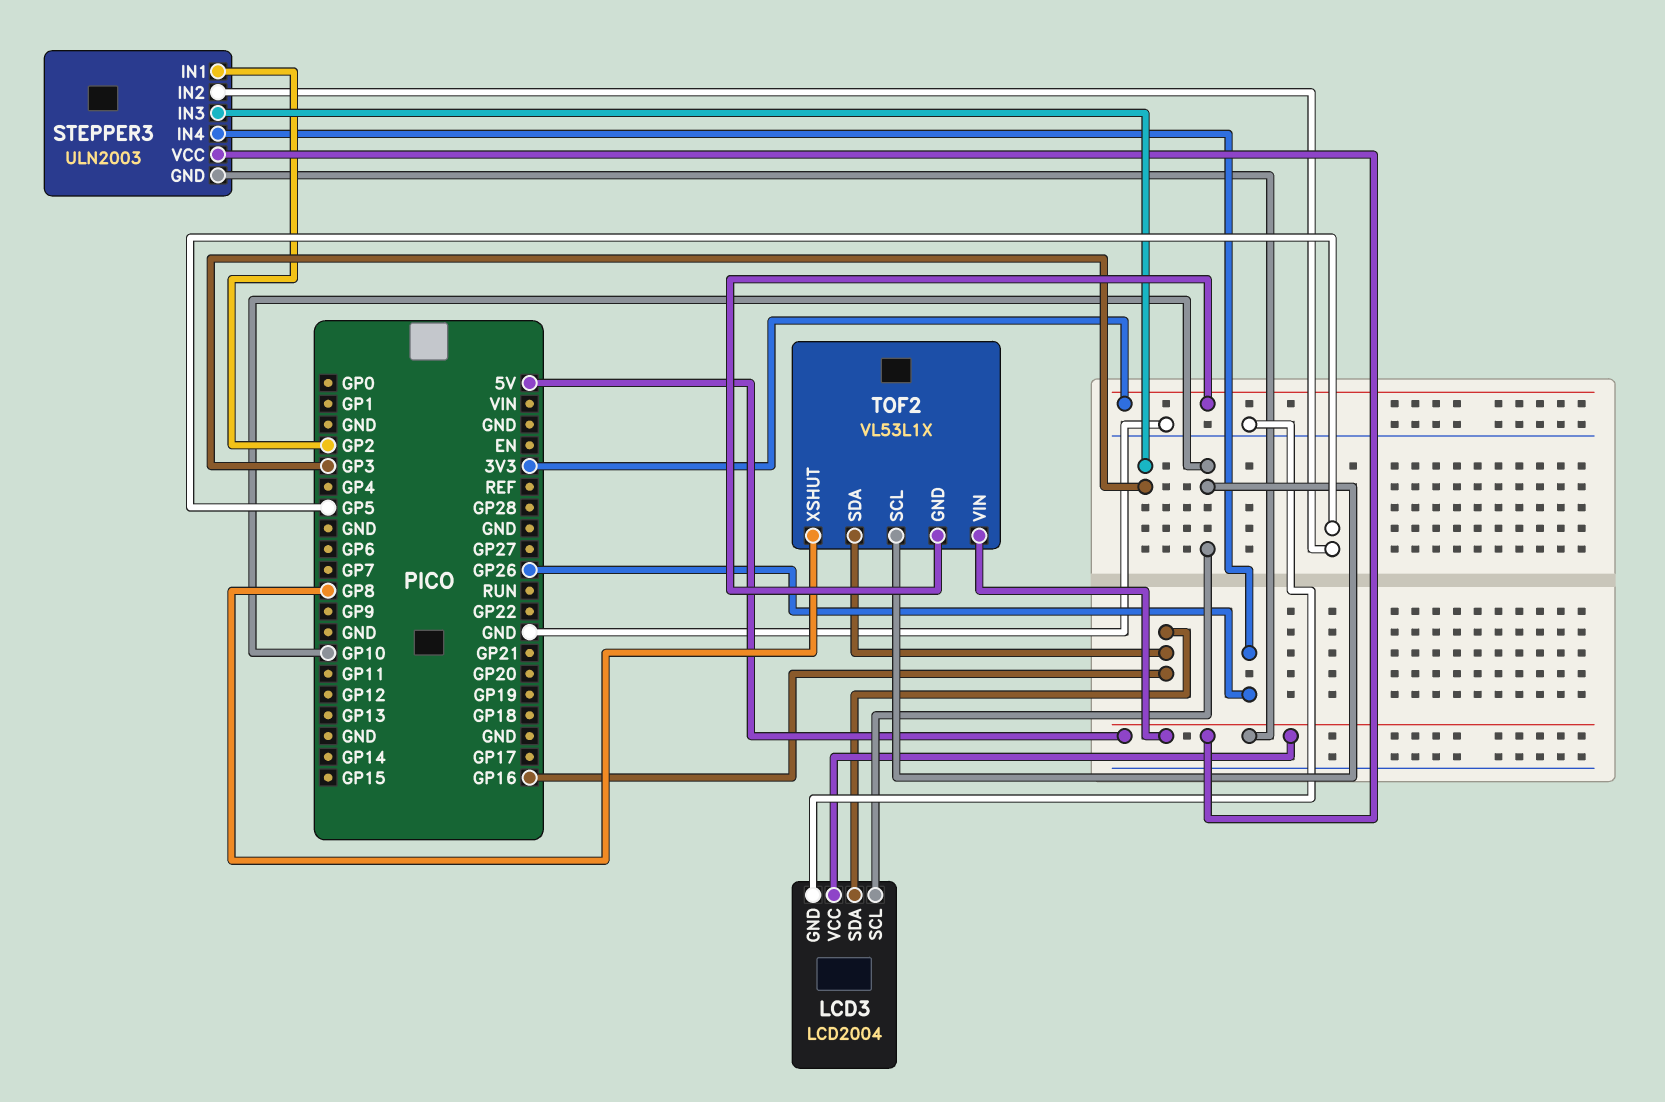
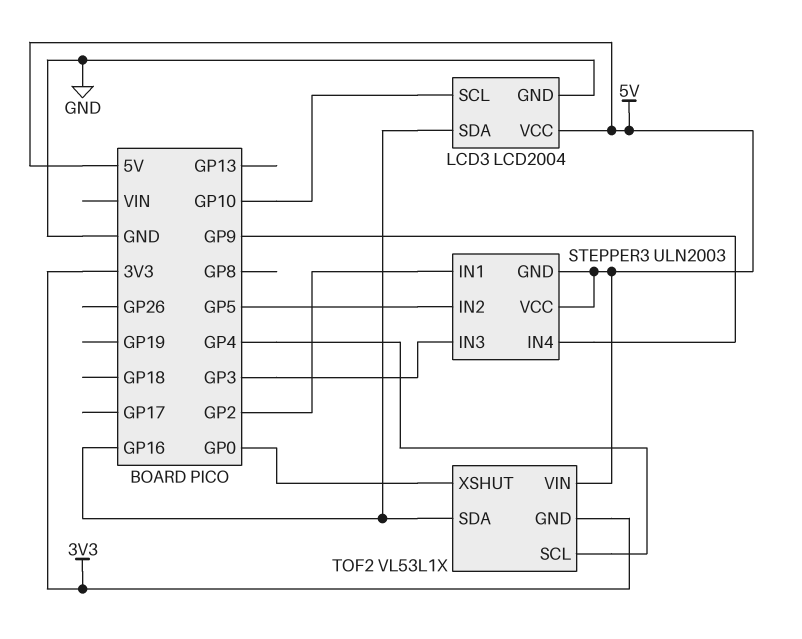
STEPPER3 pin IN4: GP26 -> GP9
TOF2 pin SCL: GP10 -> GP4
TOF2 pin XSHUT: GP8 -> GP0

